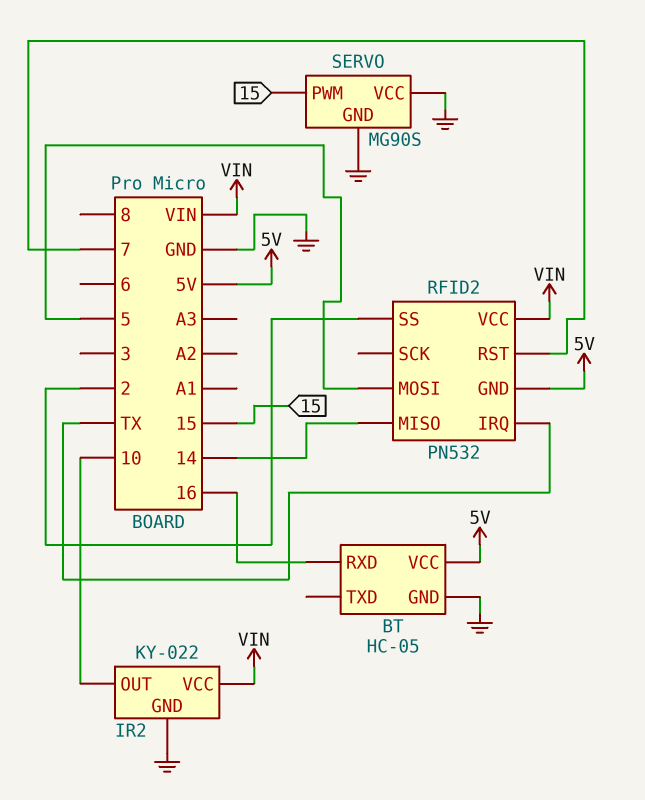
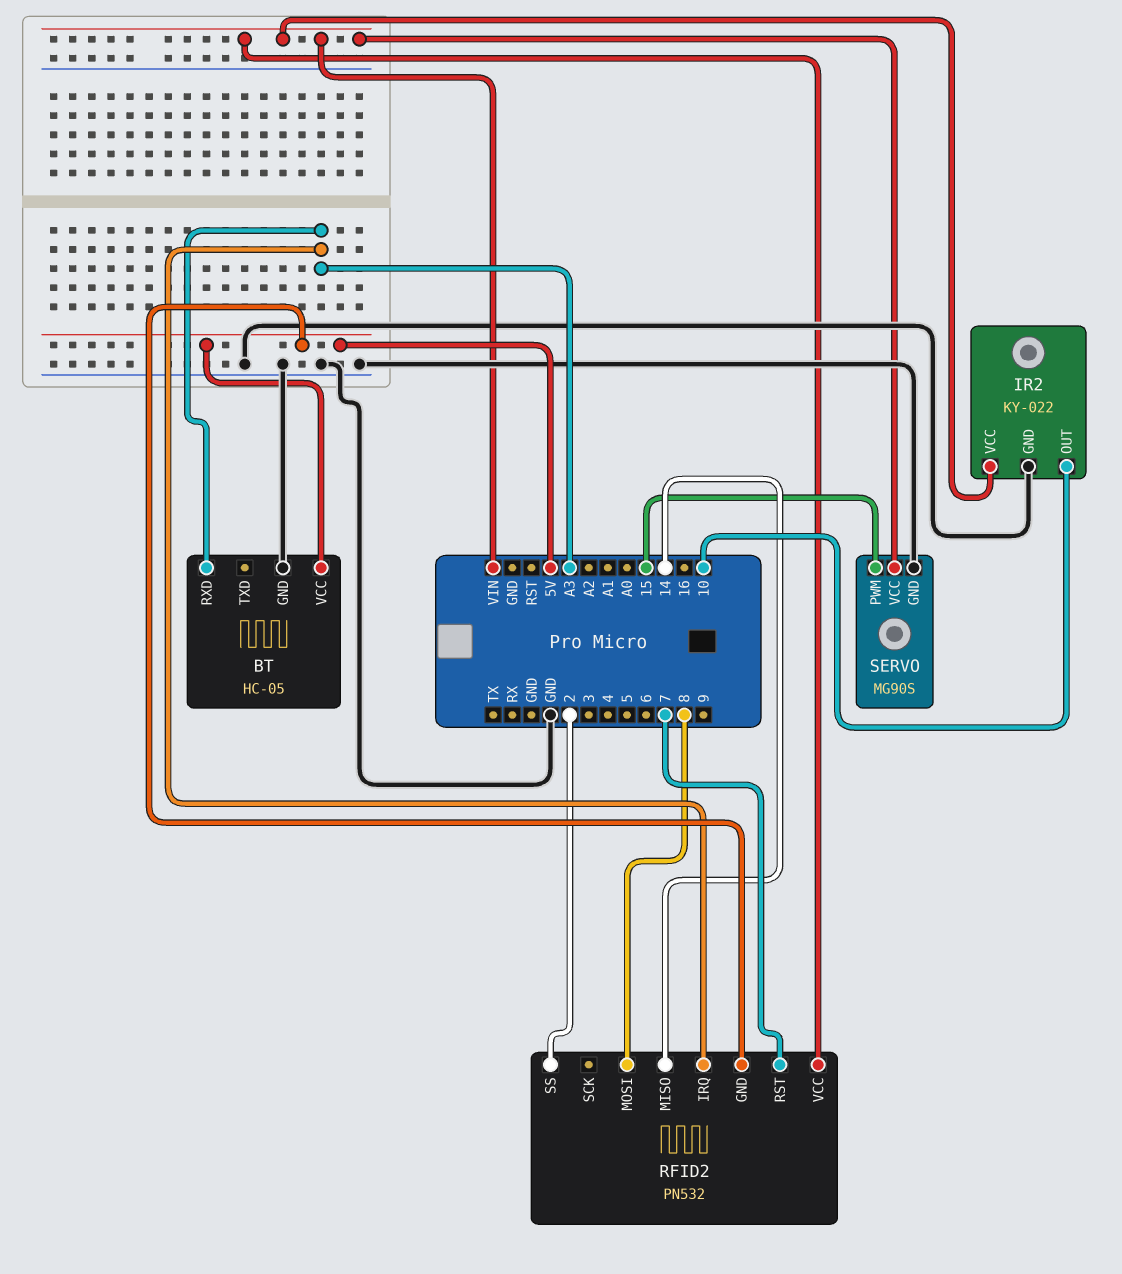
BT pin RXD: 16 -> A3
RFID2 pin IRQ: TX -> A3
RFID2 pin MOSI: 5 -> 8
SERVO pin VCC: GND -> VIN

